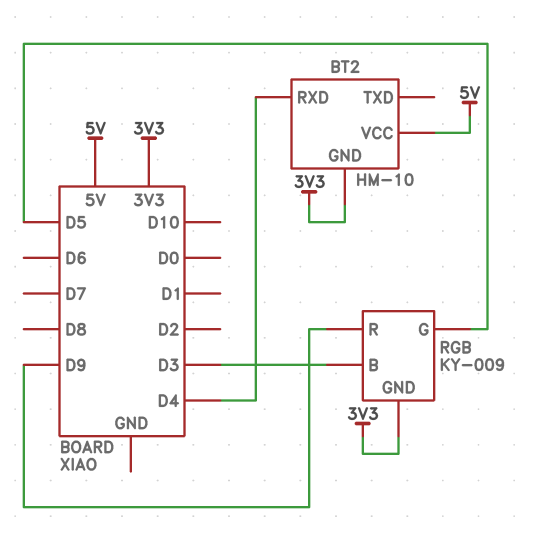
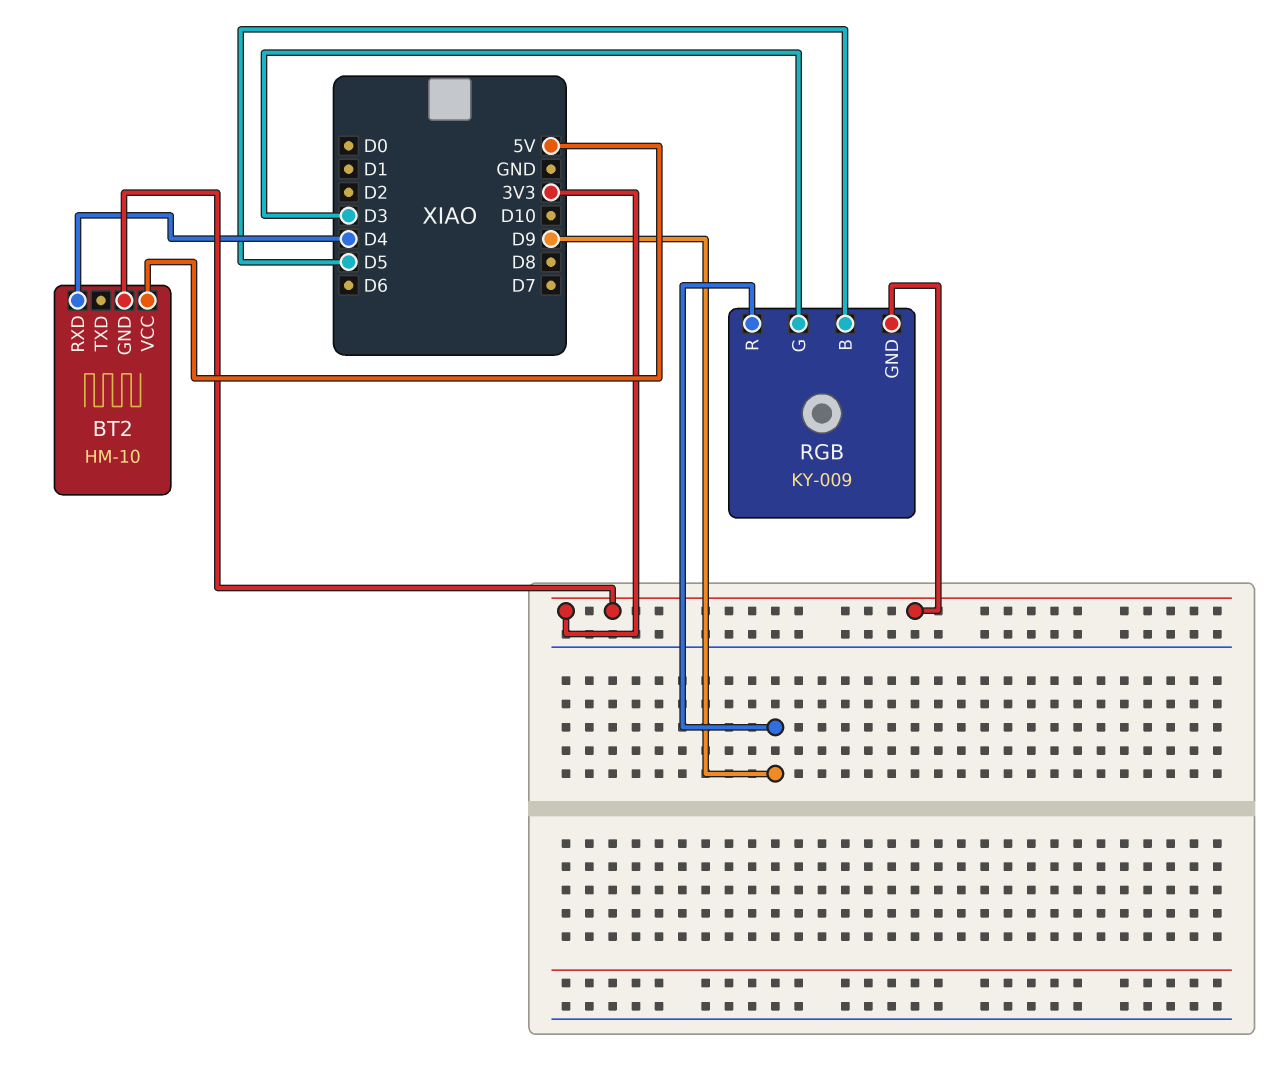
RGB pin B: D3 -> D5
RGB pin G: D5 -> D3

